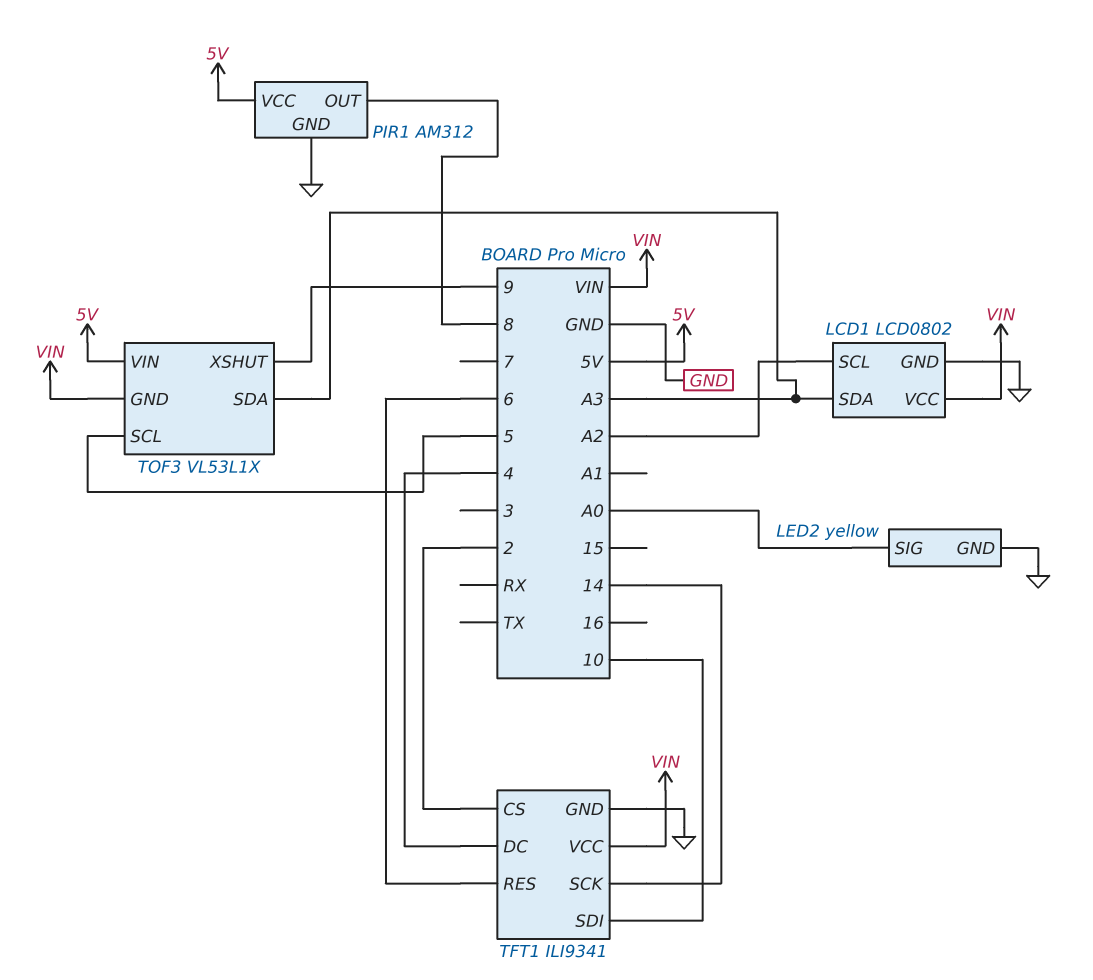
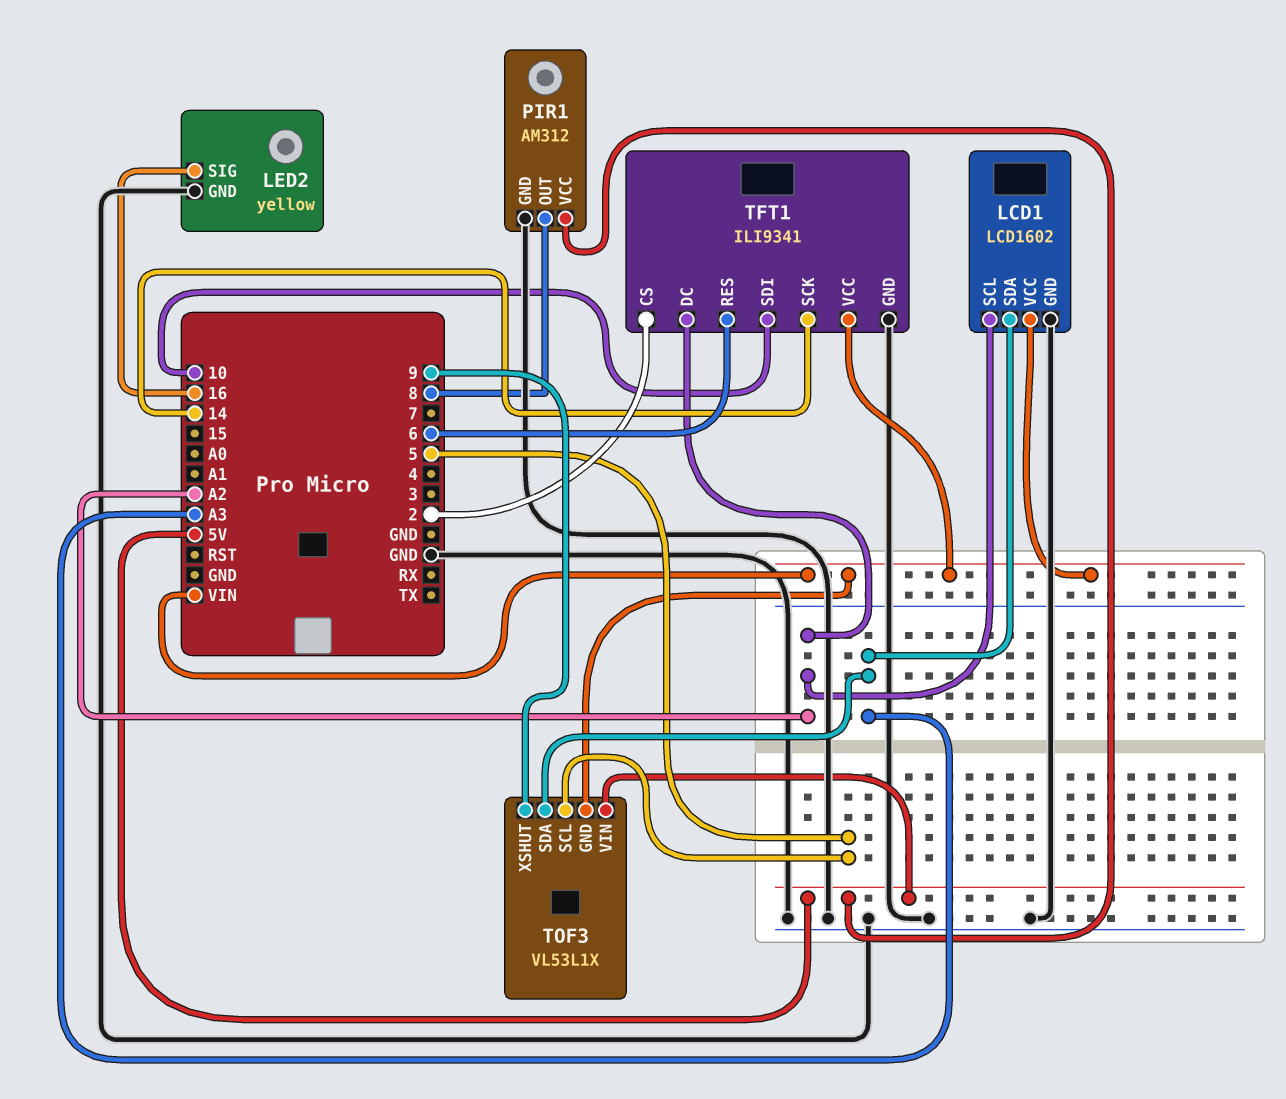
LCD1: LCD0802 -> LCD1602
LED2 pin SIG: A0 -> 16
TFT1 pin DC: 4 -> A2

